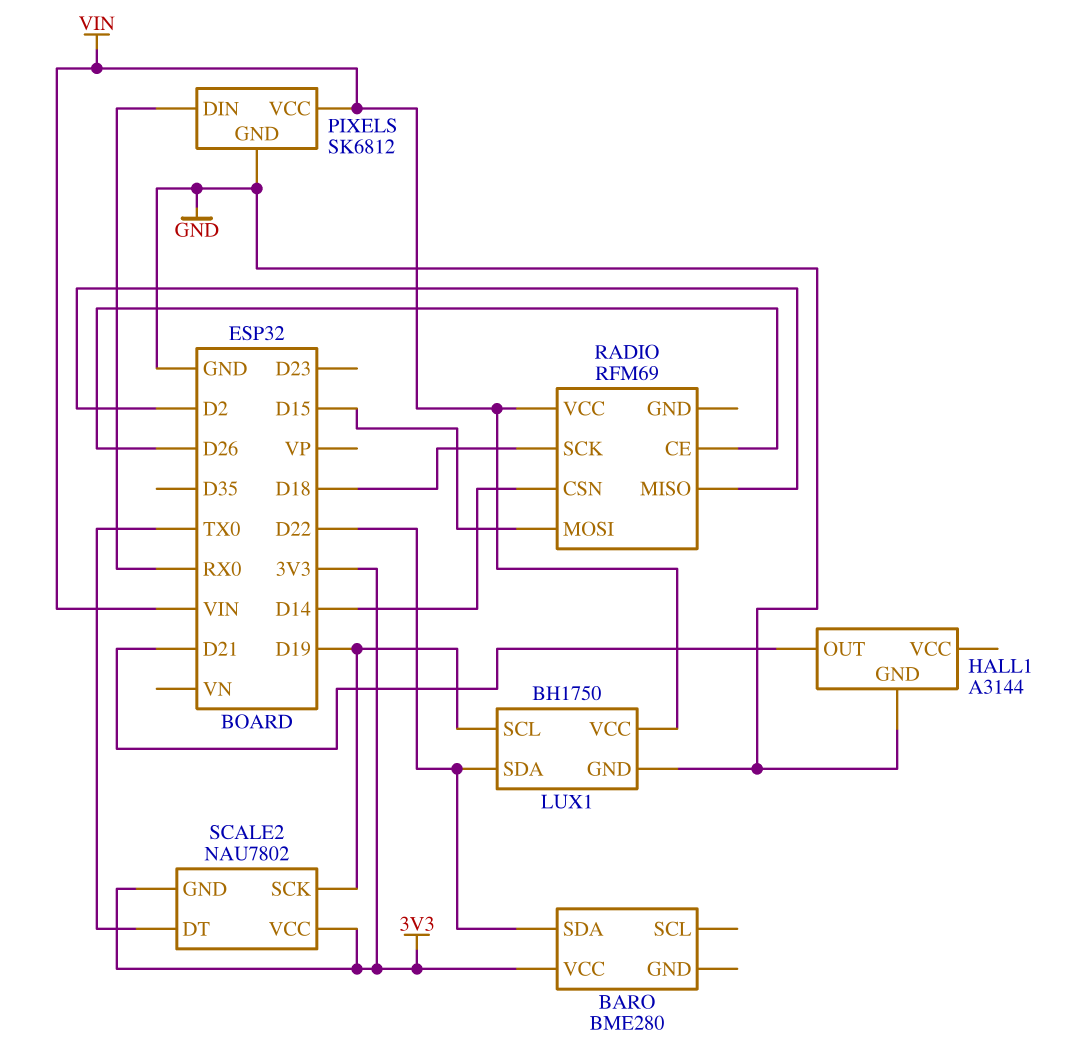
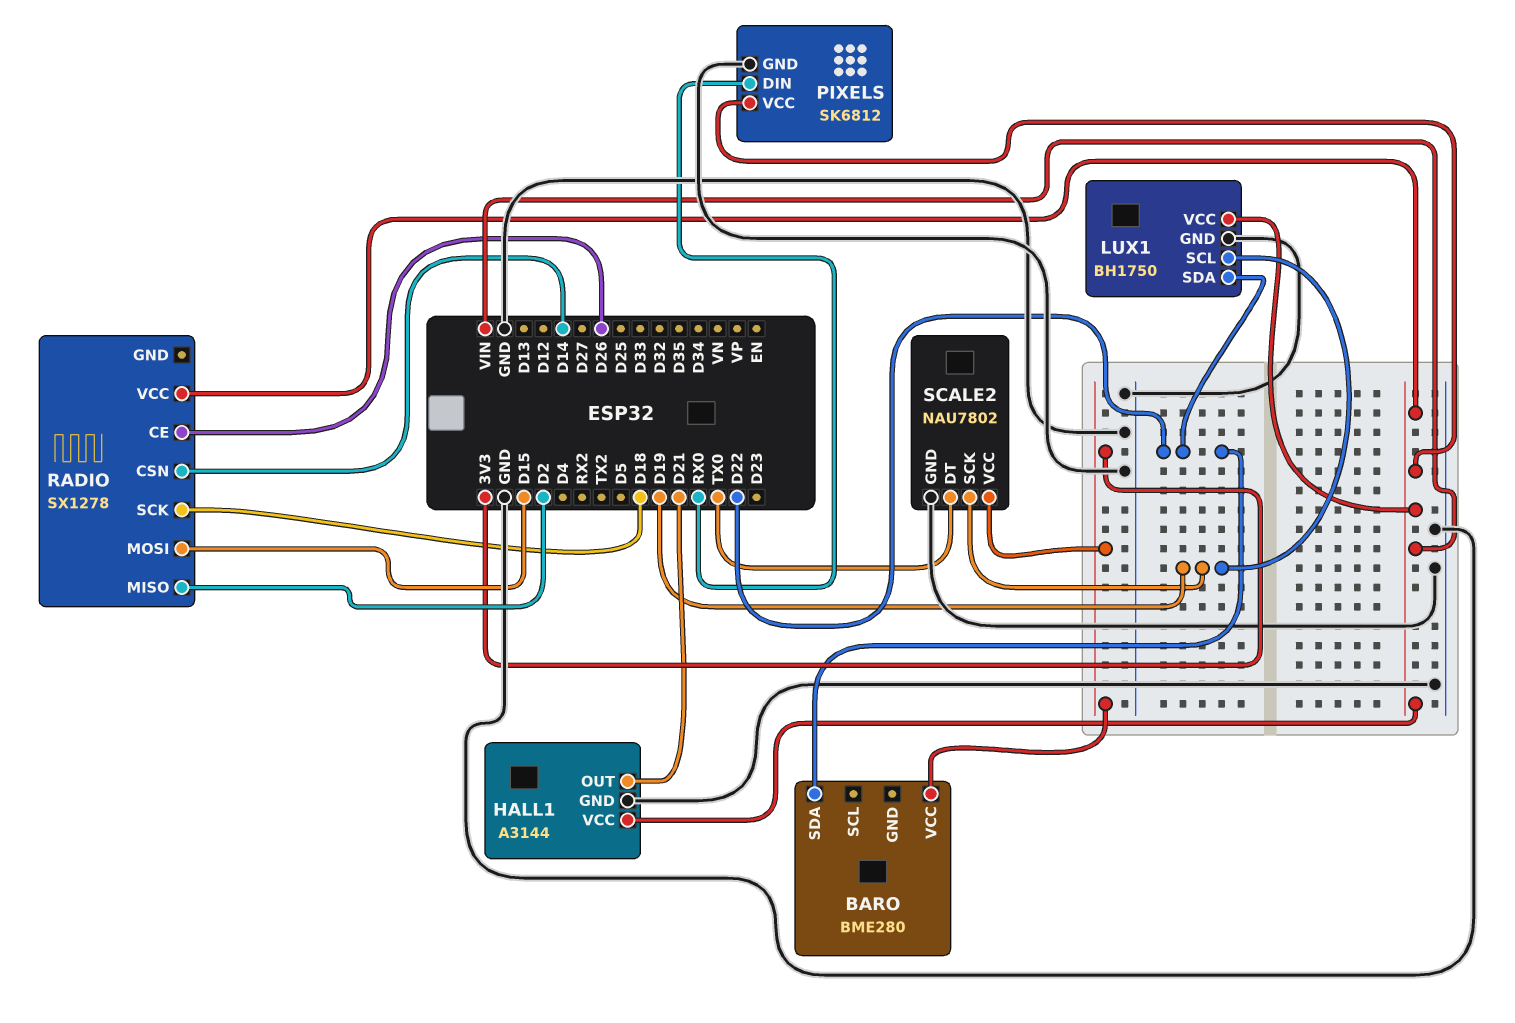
HALL1 pin VCC: none -> VIN
RADIO: RFM69 -> SX1278
SCALE2 pin GND: 3V3 -> GND

